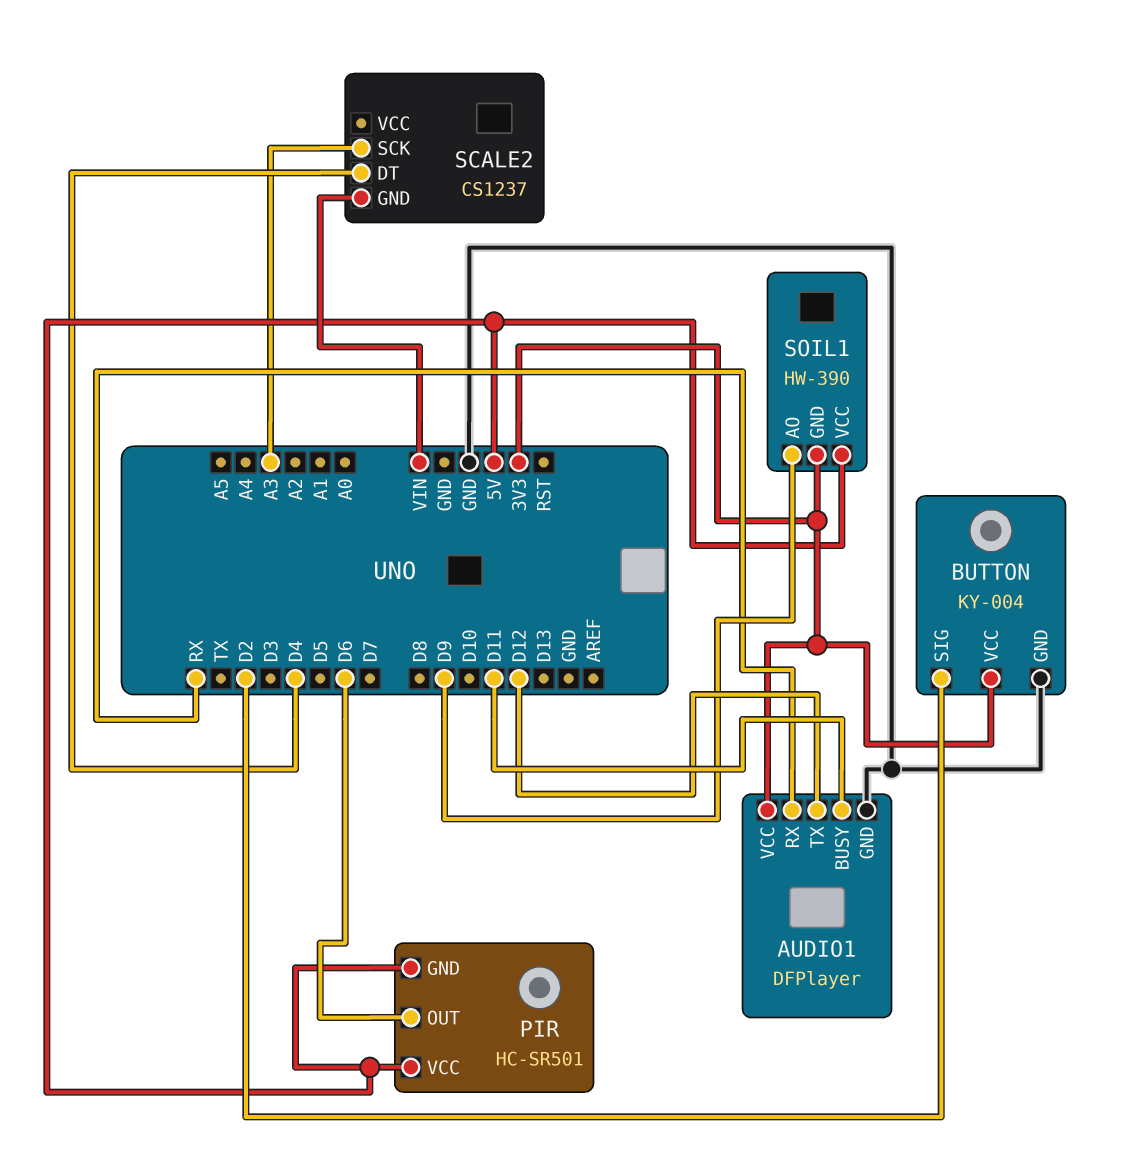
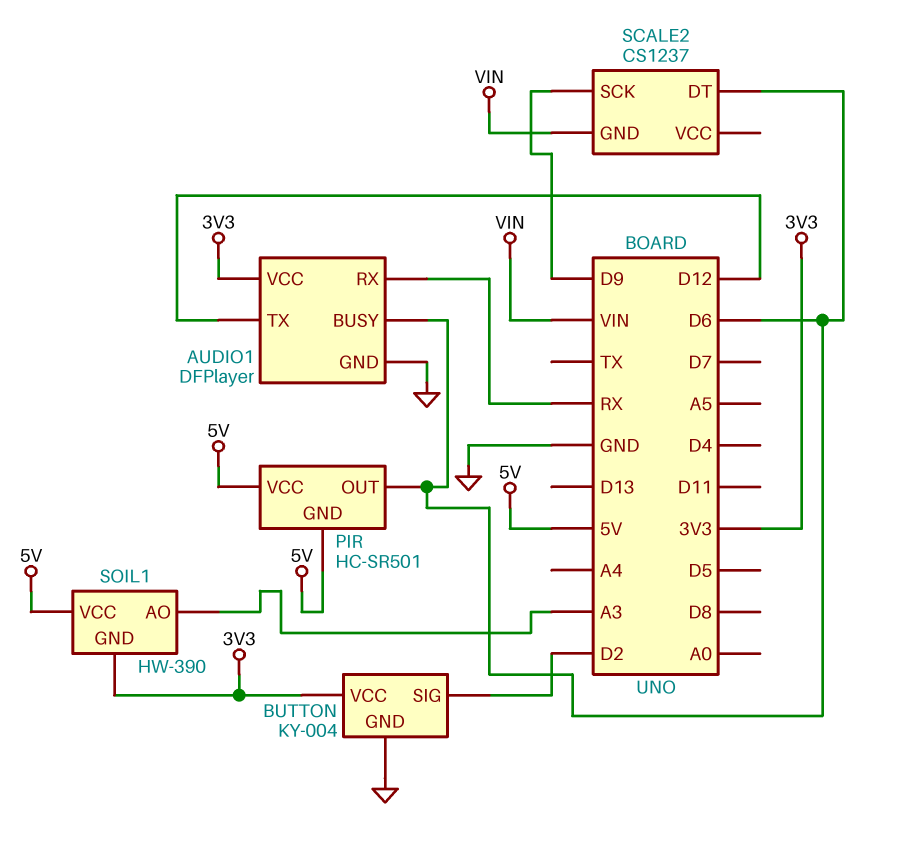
AUDIO1 pin BUSY: D11 -> D6
SCALE2 pin DT: D4 -> D6
SCALE2 pin SCK: A3 -> D9
SOIL1 pin AO: D9 -> A3

